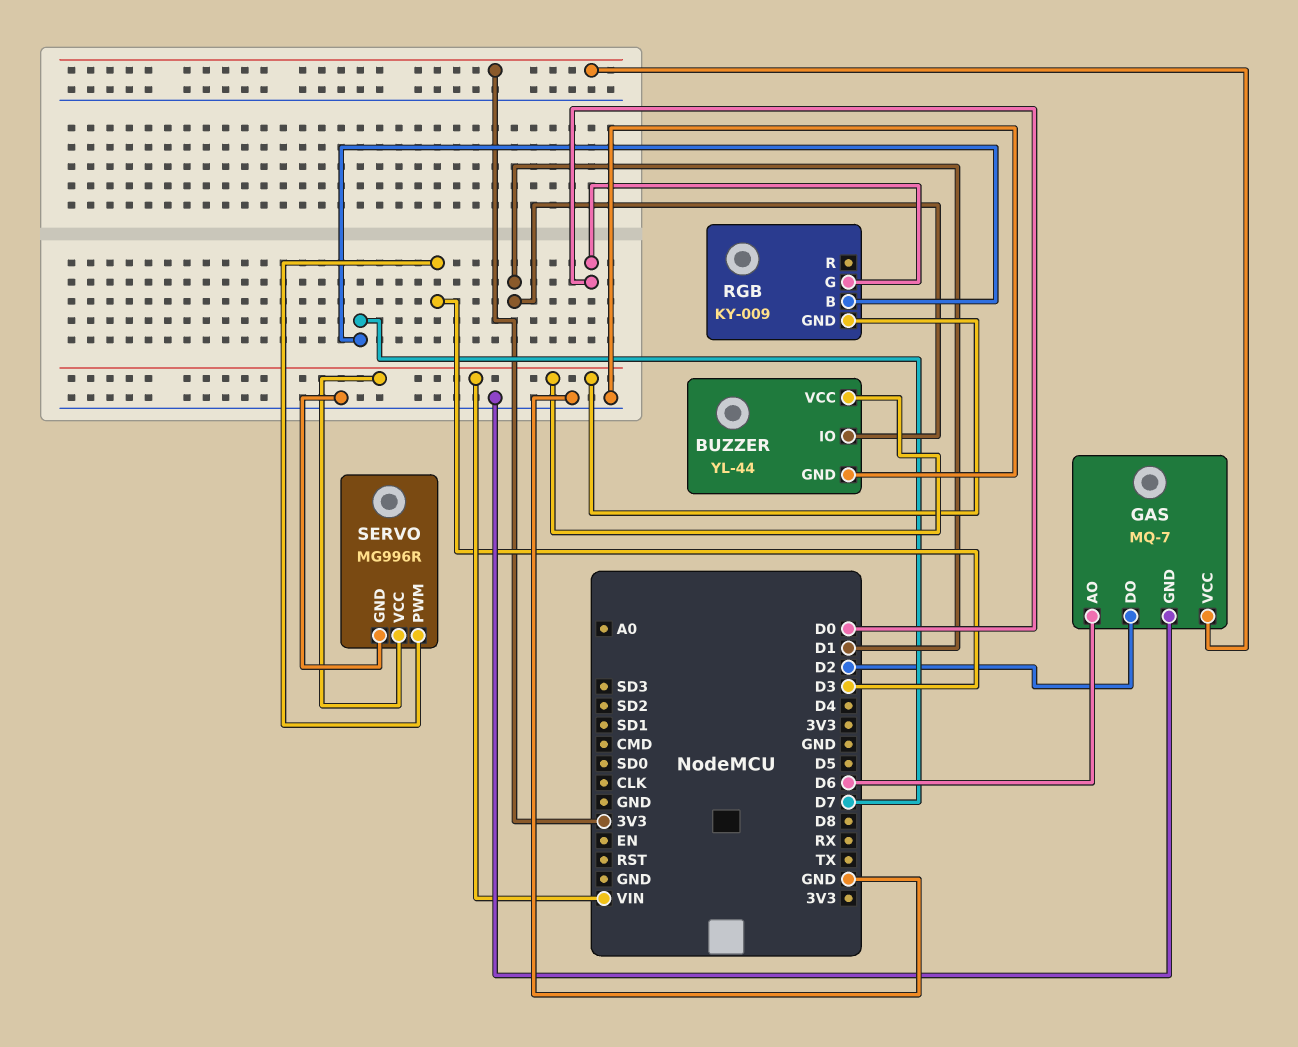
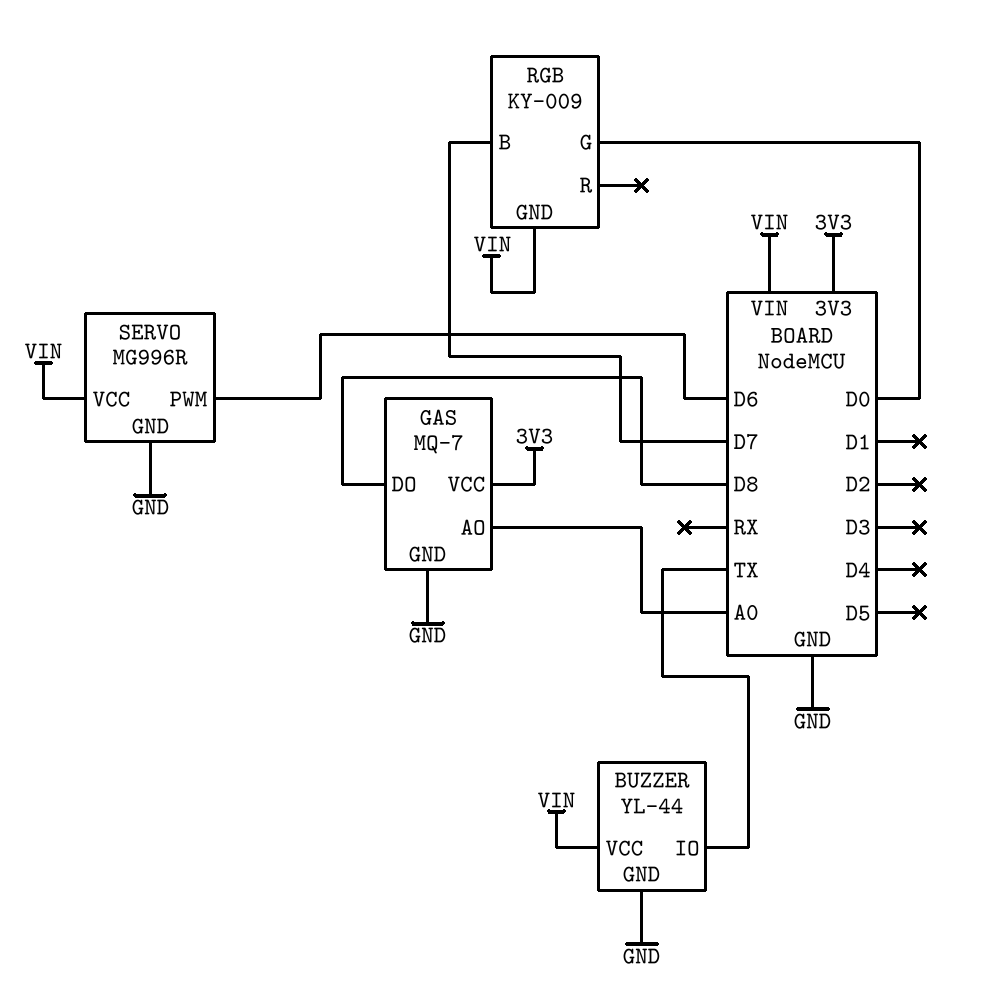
BUZZER pin IO: D1 -> TX
GAS pin AO: D6 -> A0
GAS pin DO: D2 -> D8
SERVO pin PWM: D3 -> D6

